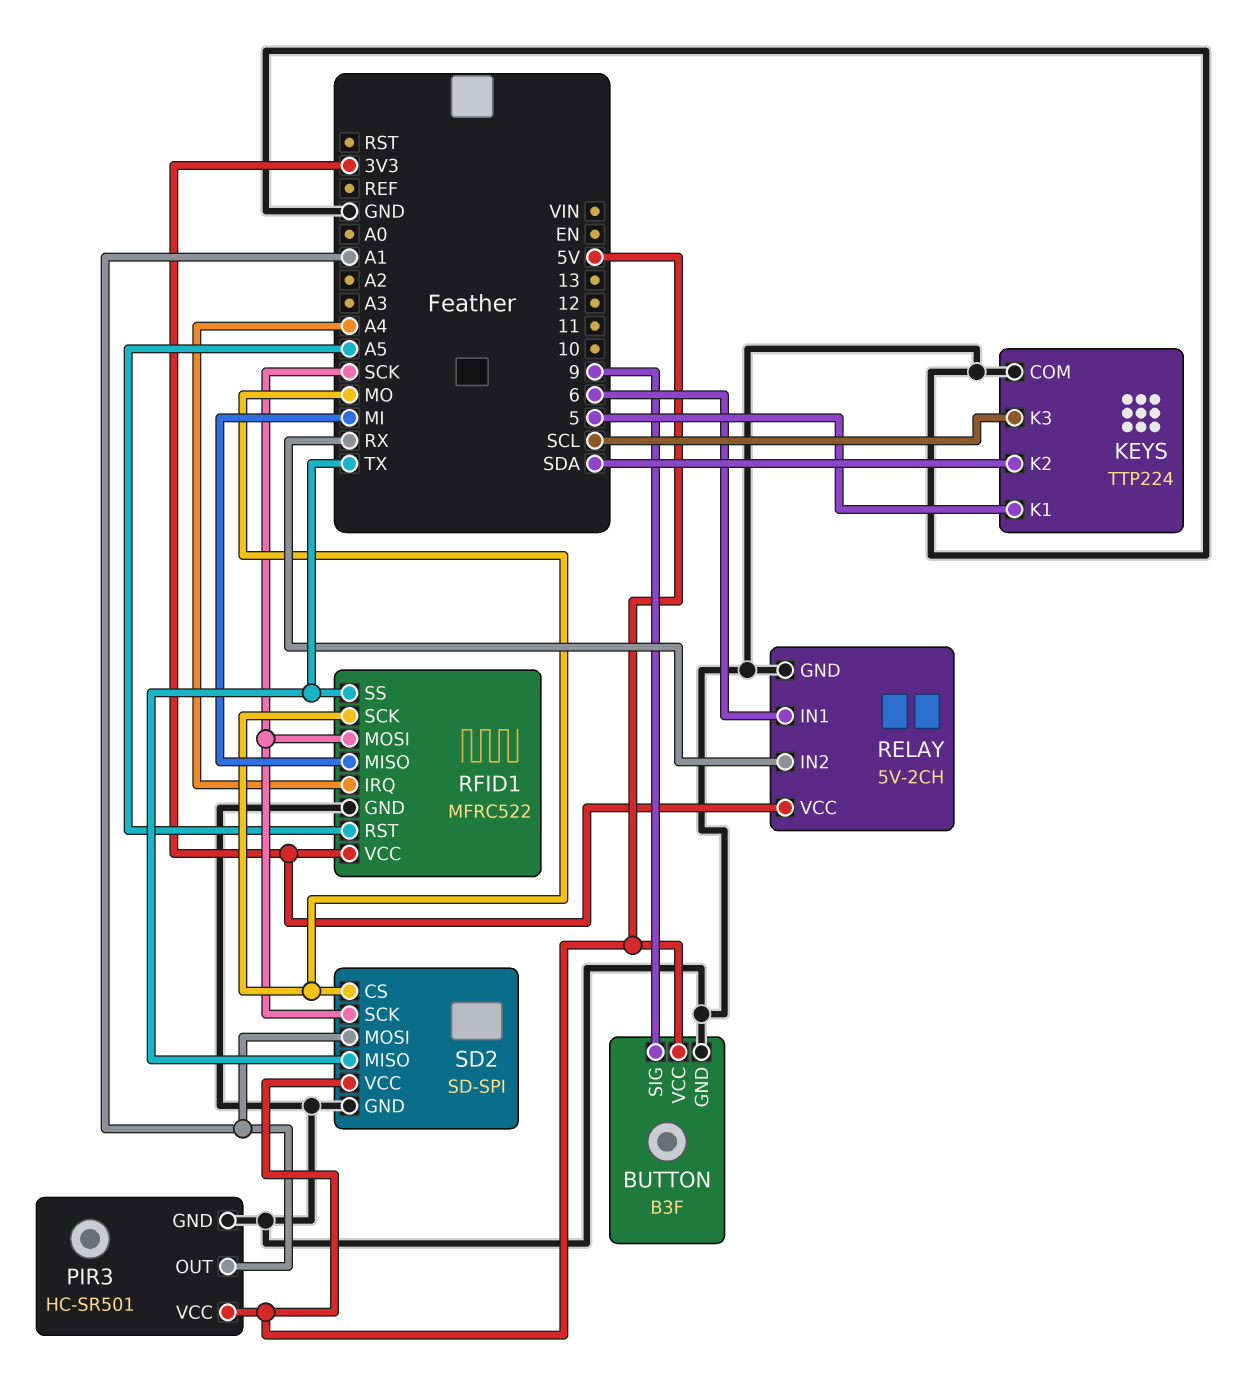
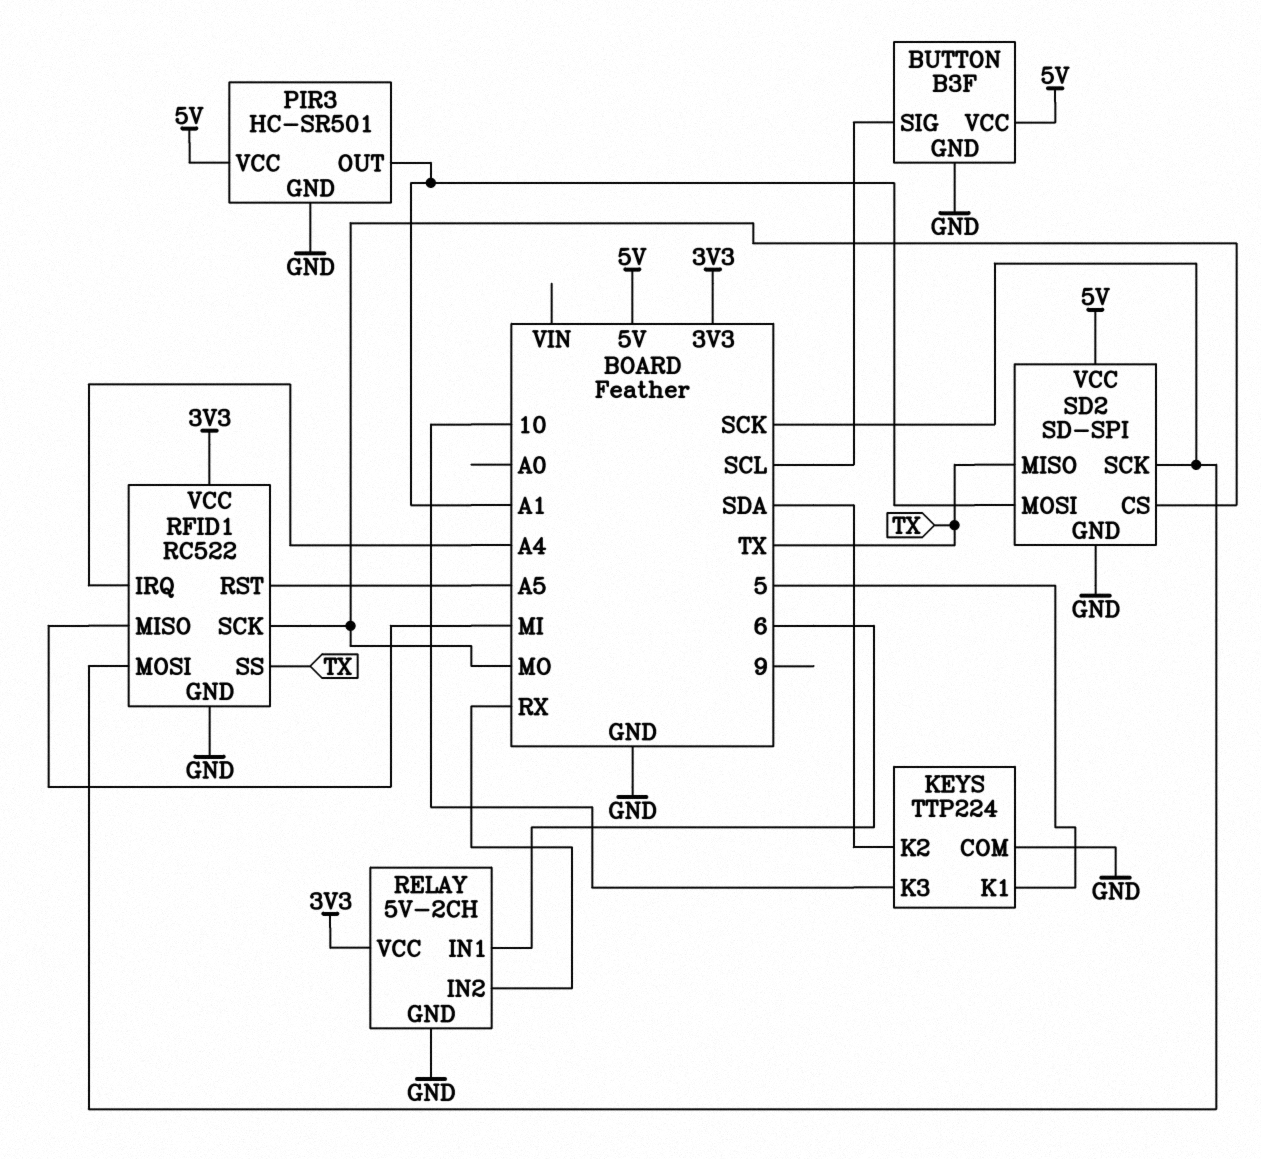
BUTTON pin SIG: 9 -> SCL
KEYS pin K3: SCL -> 10
RFID1: MFRC522 -> RC522

